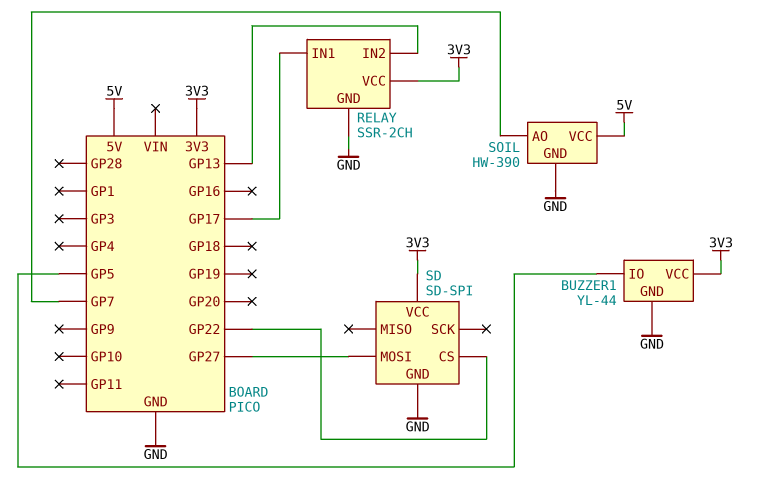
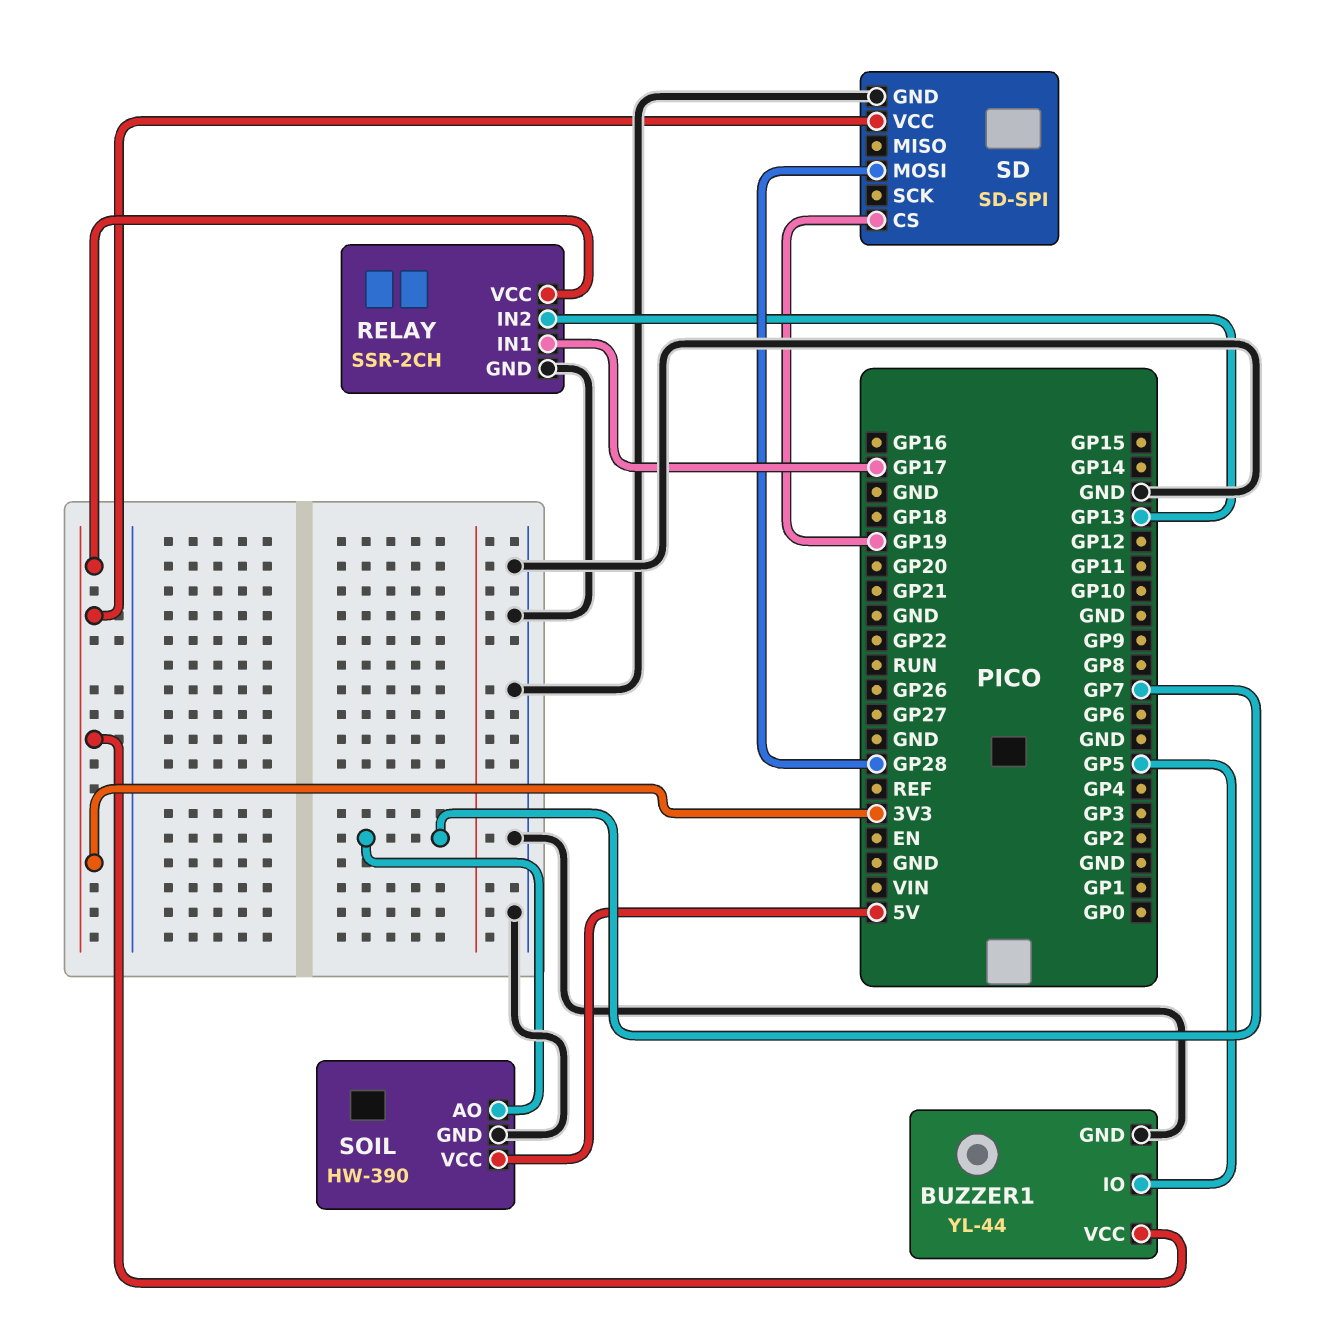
SD pin CS: GP22 -> GP19
SD pin MOSI: GP27 -> GP28

